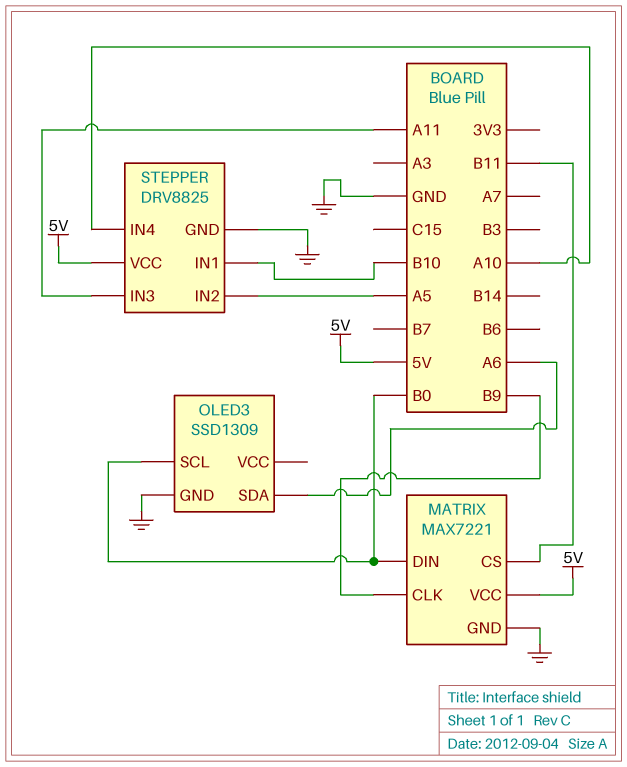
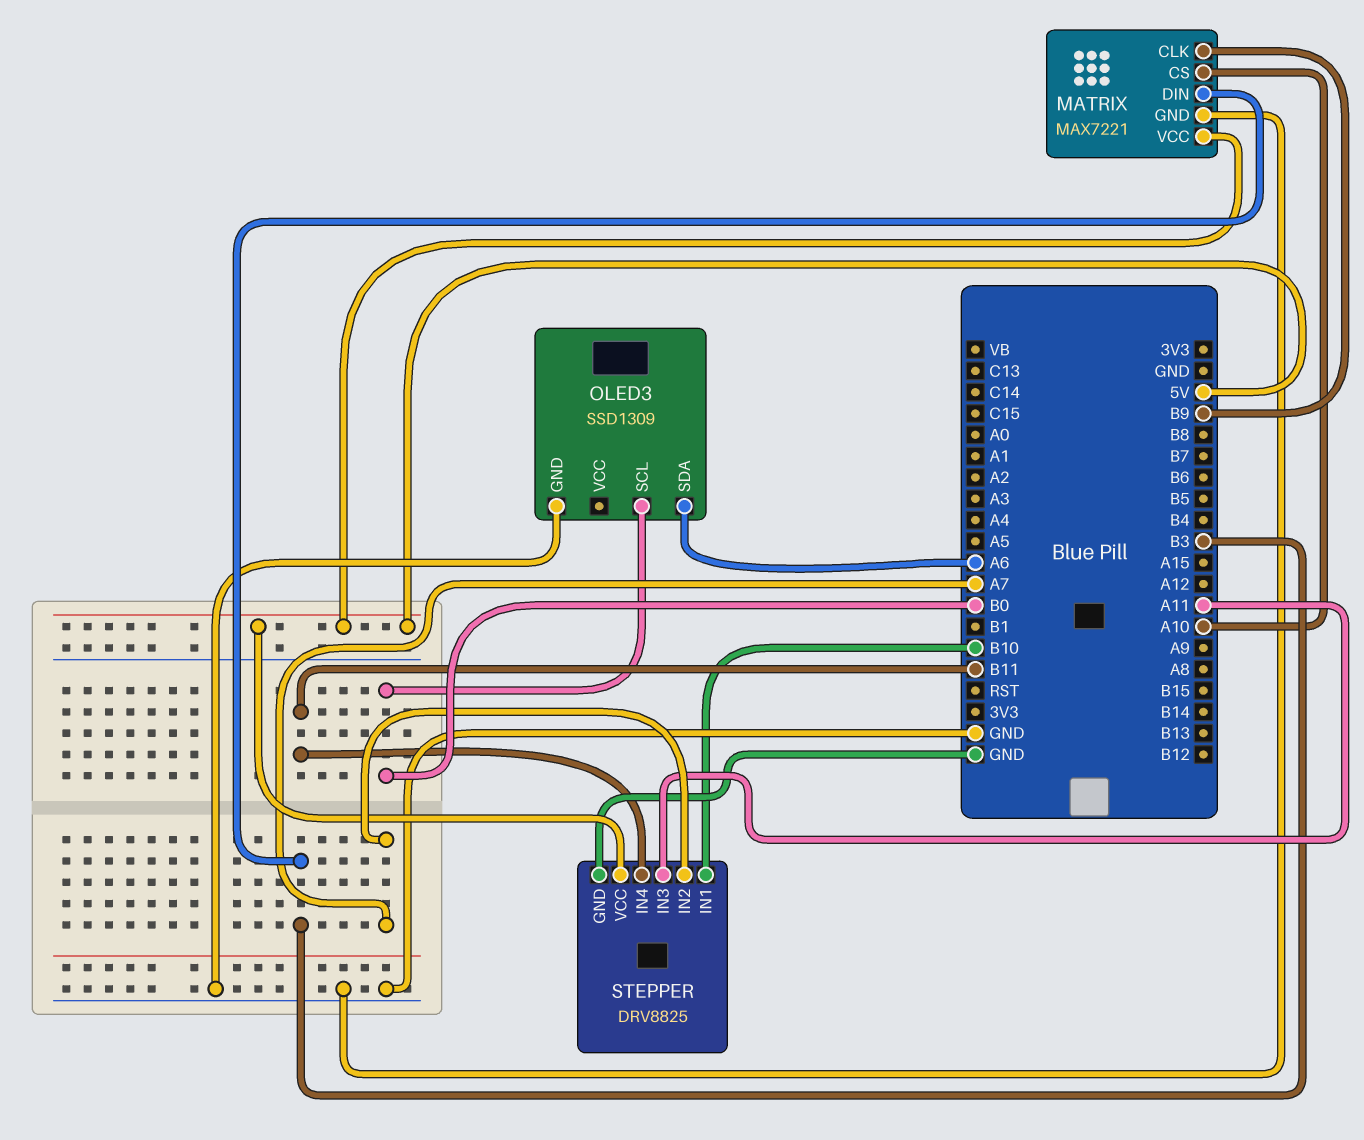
MATRIX pin CS: B11 -> A10
MATRIX pin DIN: B0 -> B3
STEPPER pin IN2: A5 -> A7
STEPPER pin IN4: A10 -> B11

